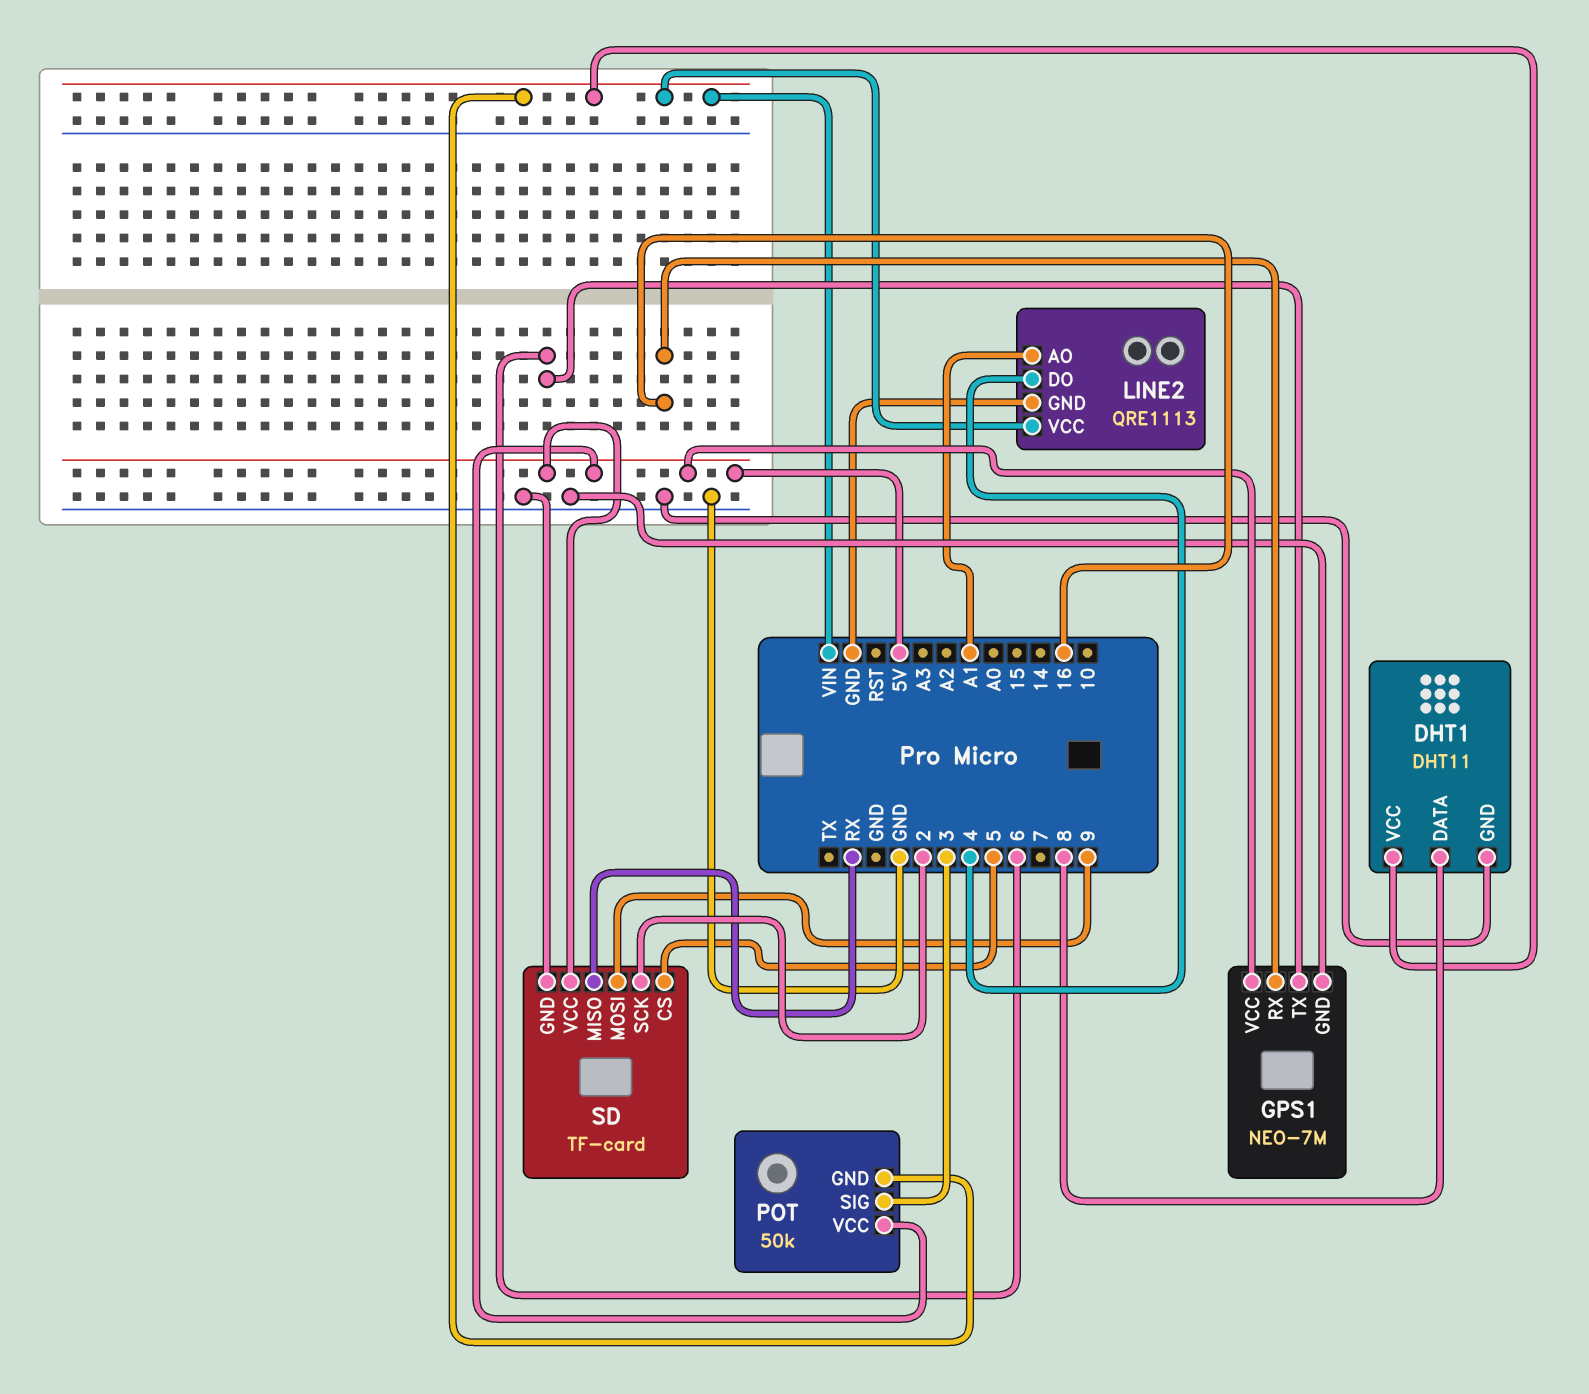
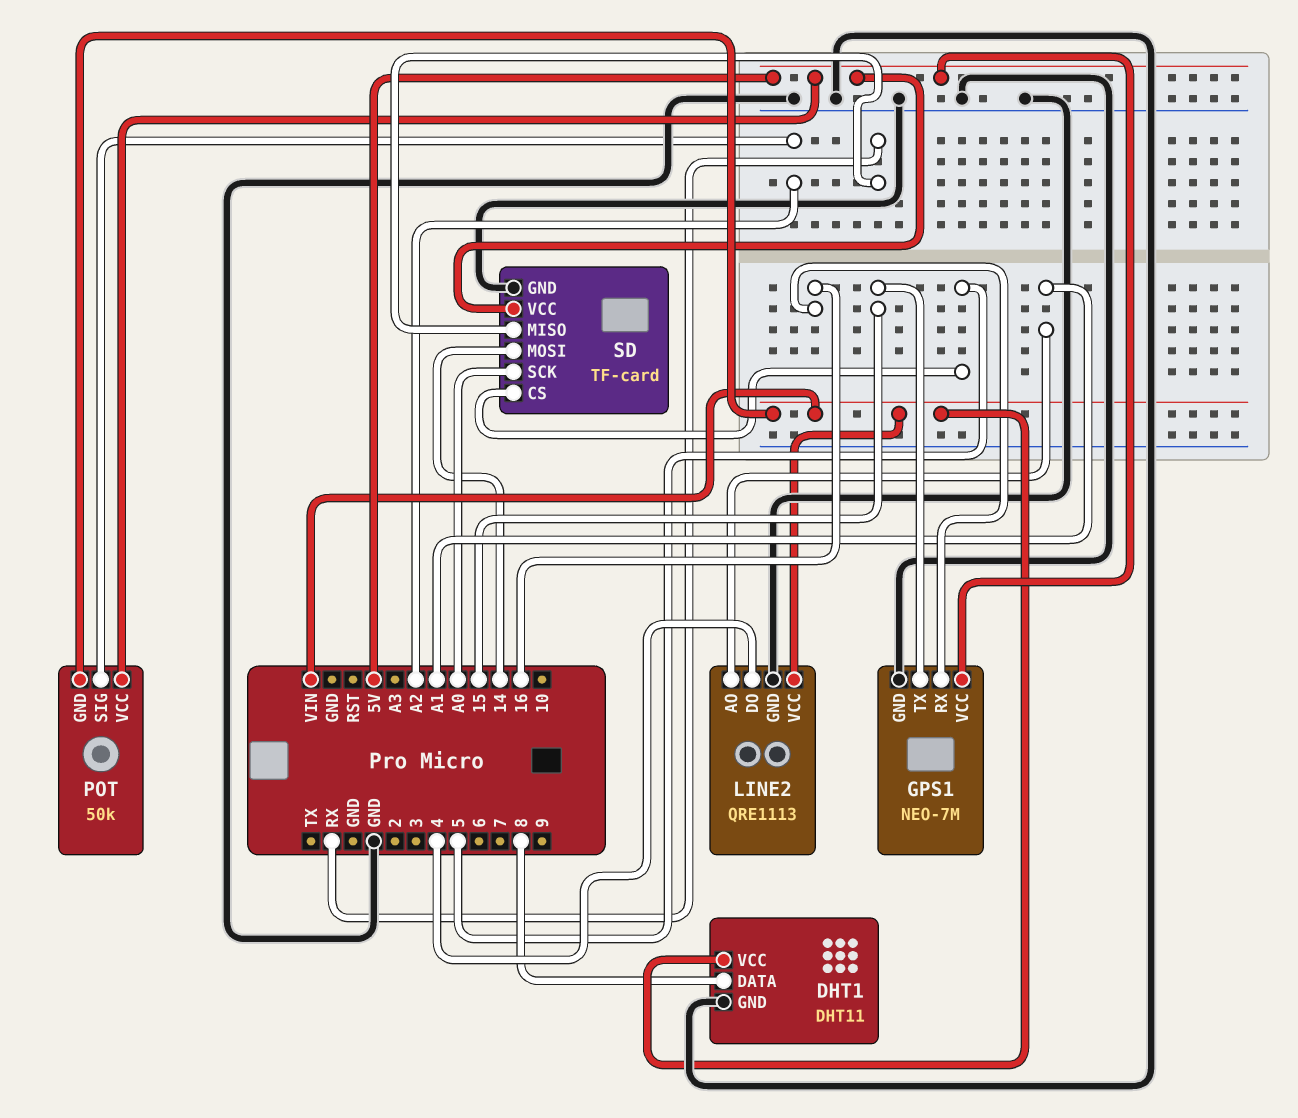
GPS1 pin TX: 6 -> 15
POT pin SIG: 3 -> A2
SD pin MOSI: 9 -> 14
SD pin SCK: 2 -> A0

